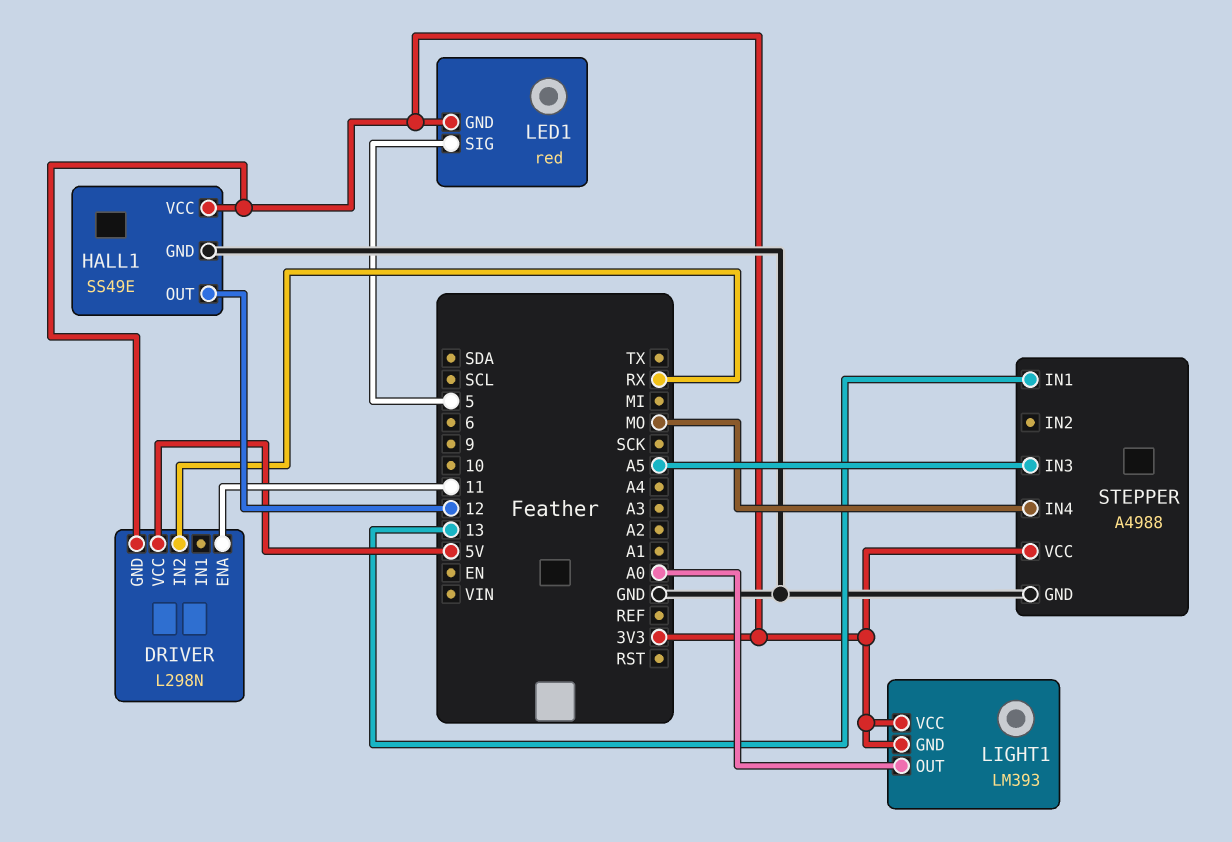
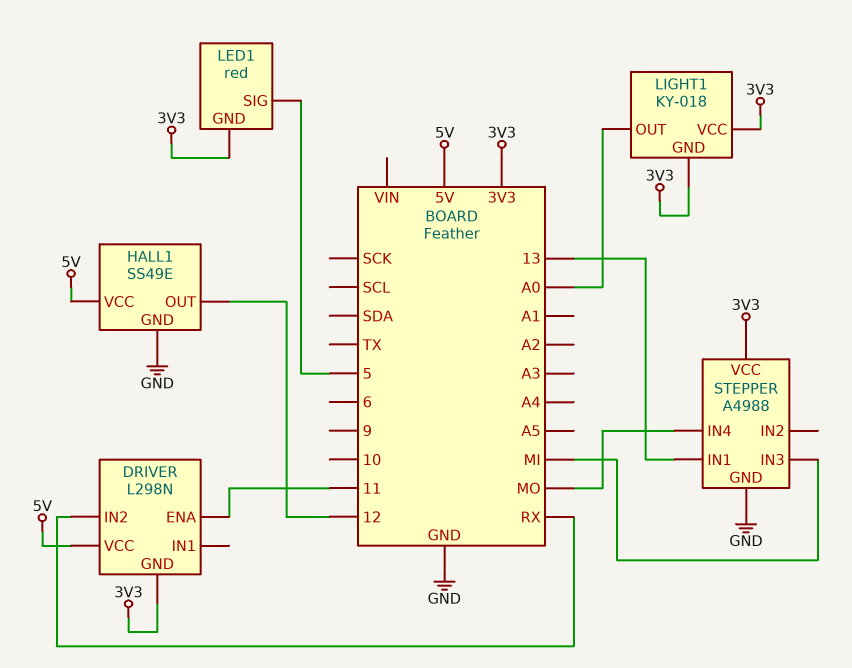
HALL1 pin VCC: 3V3 -> 5V
LIGHT1: LM393 -> KY-018
STEPPER pin IN3: A5 -> MI

